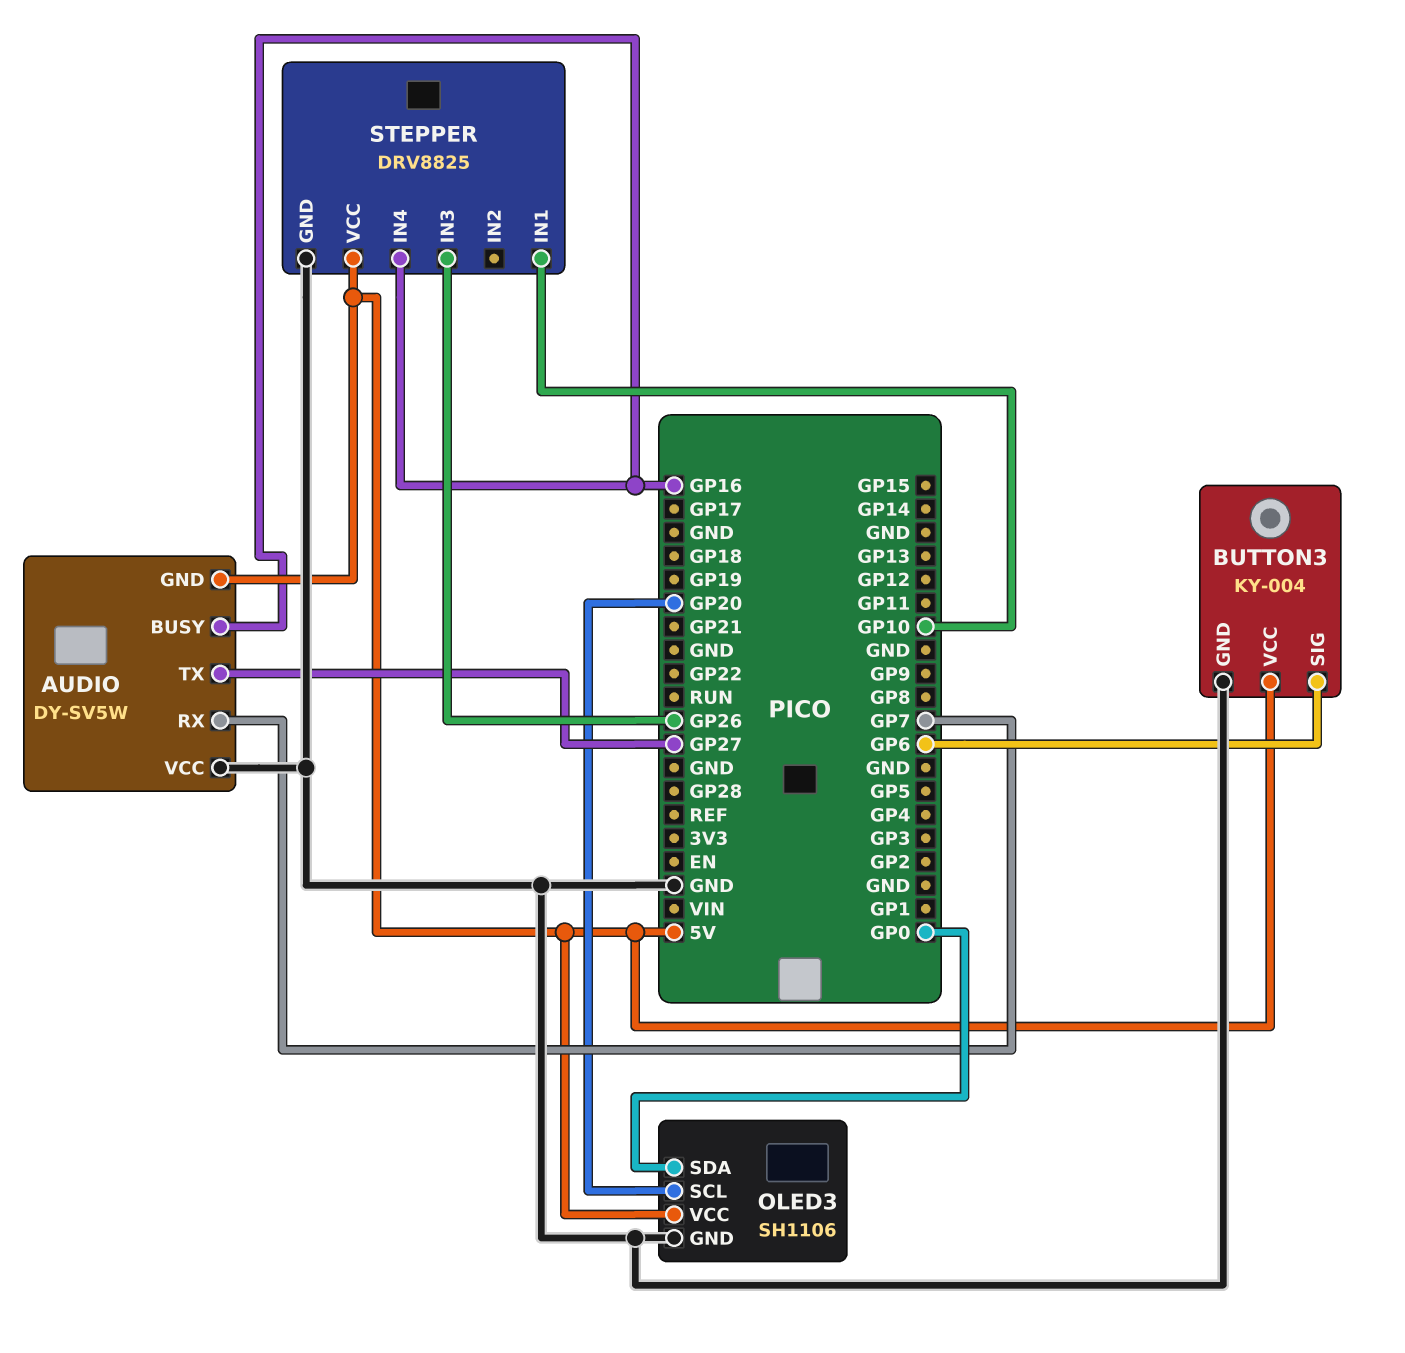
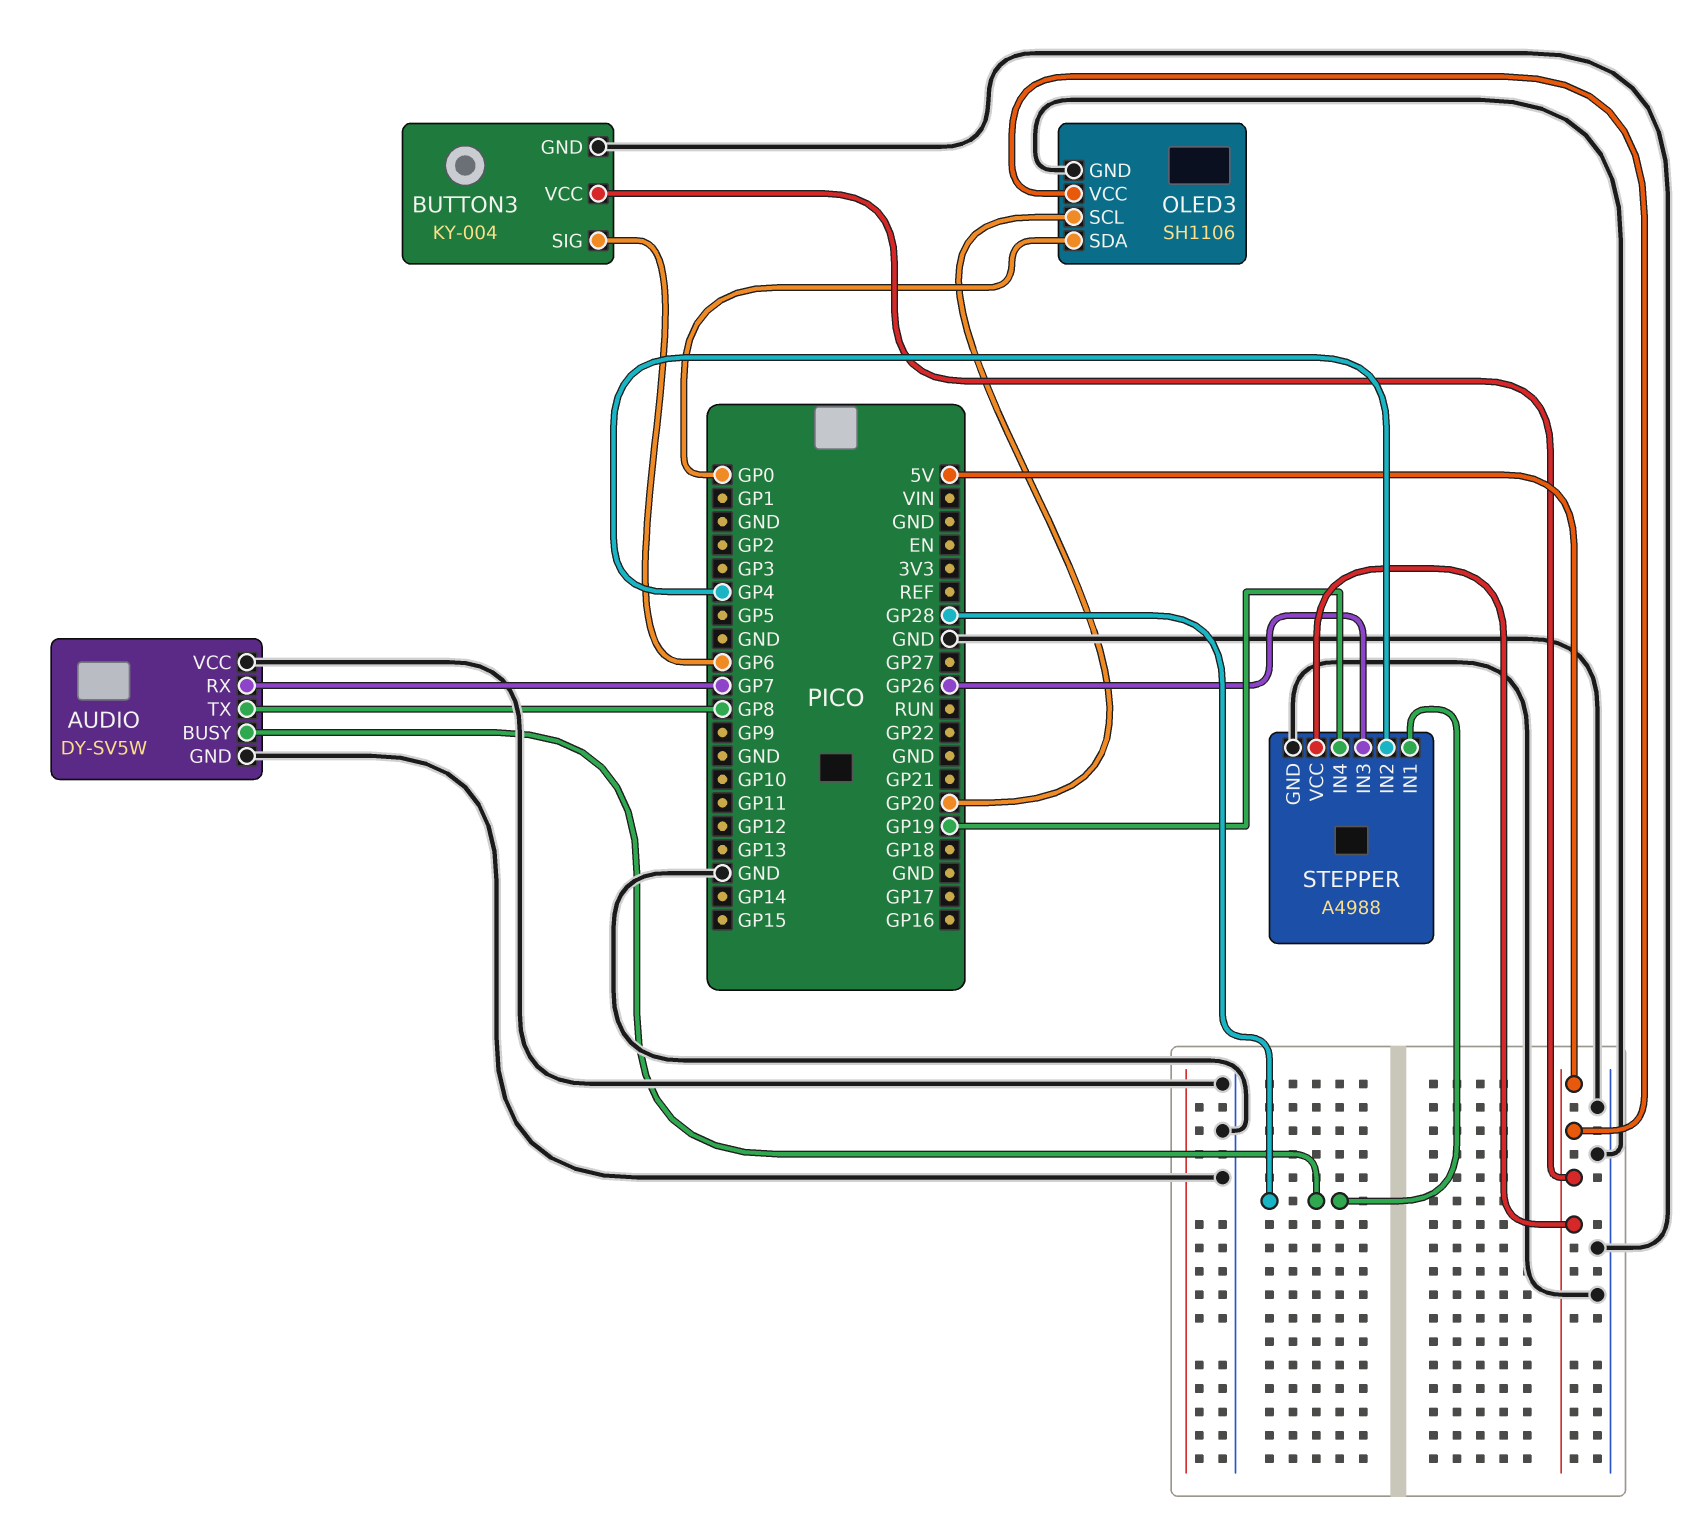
AUDIO pin BUSY: GP16 -> GP28
AUDIO pin GND: 5V -> GND
AUDIO pin TX: GP27 -> GP8
STEPPER: DRV8825 -> A4988
STEPPER pin IN1: GP10 -> GP28
STEPPER pin IN2: none -> GP4
STEPPER pin IN4: GP16 -> GP19

